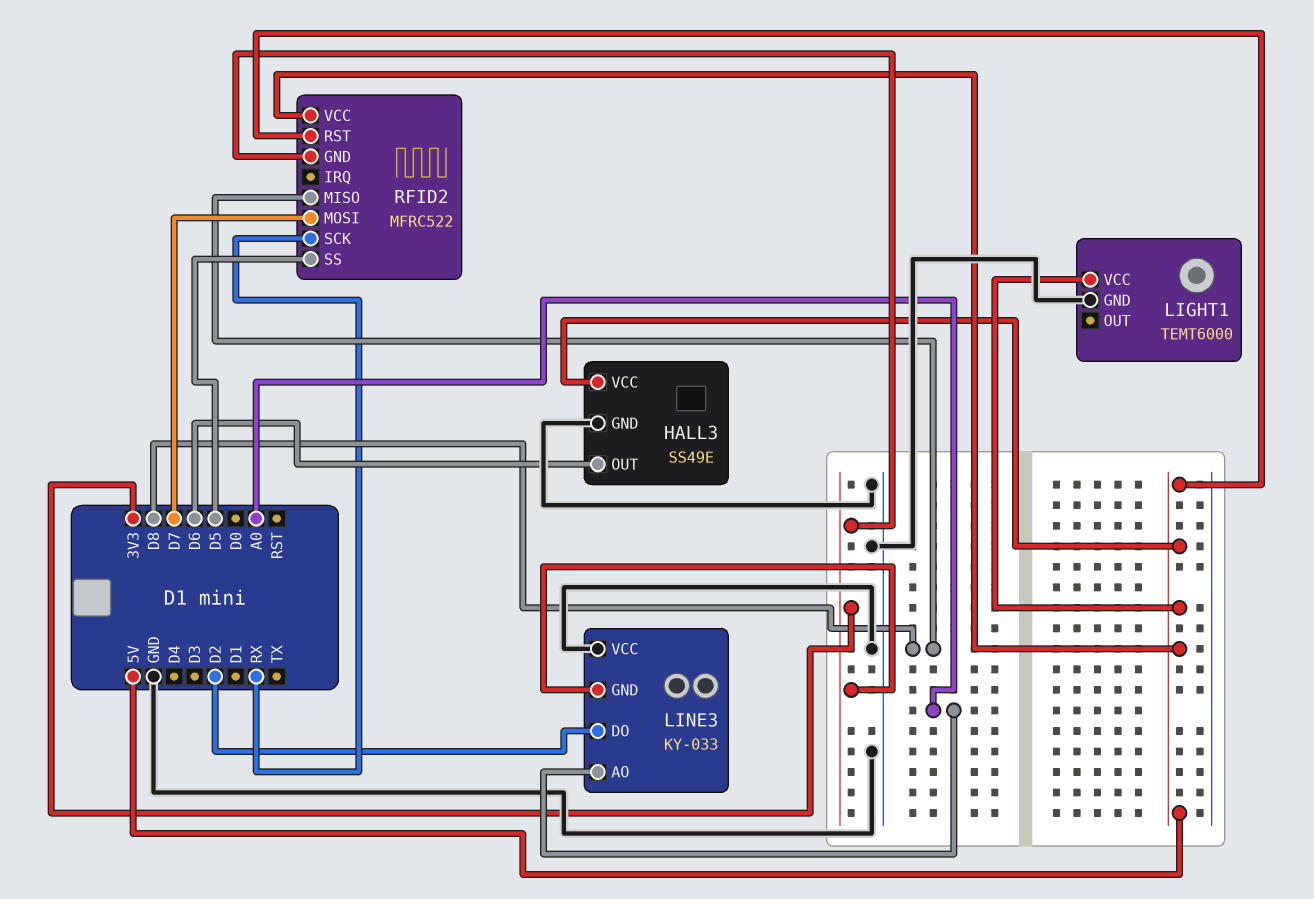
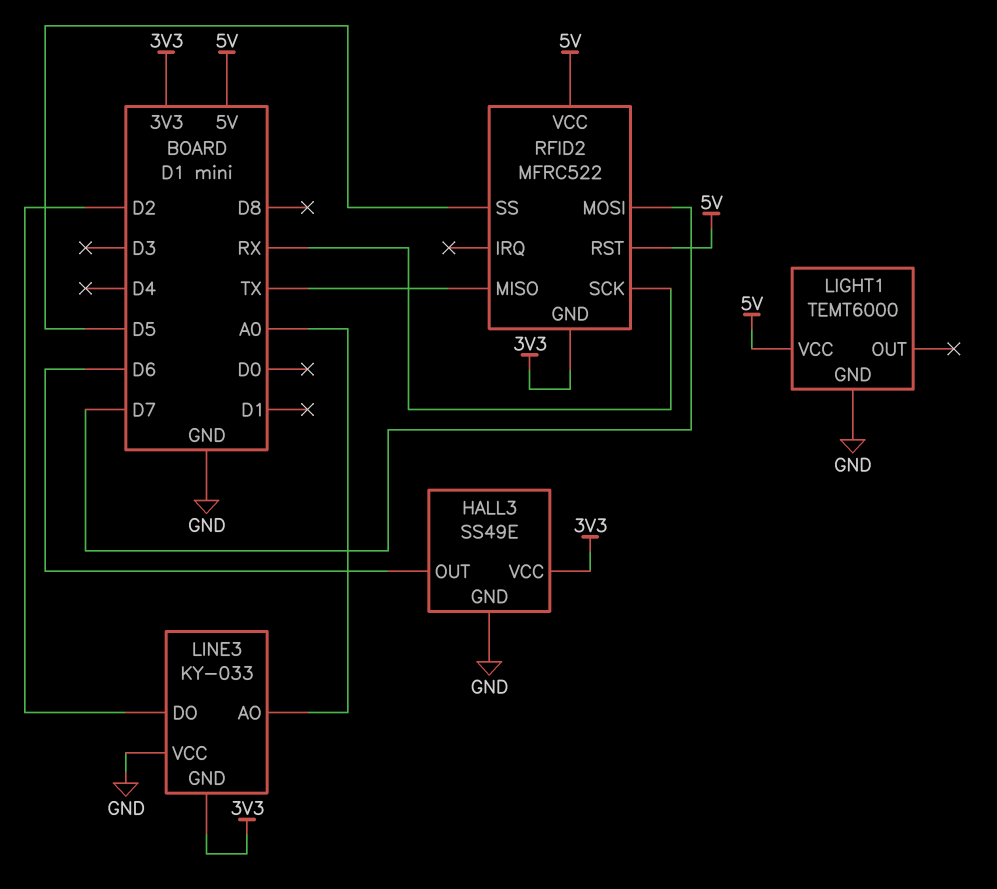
HALL3 pin VCC: 5V -> 3V3
RFID2 pin MISO: D8 -> TX

